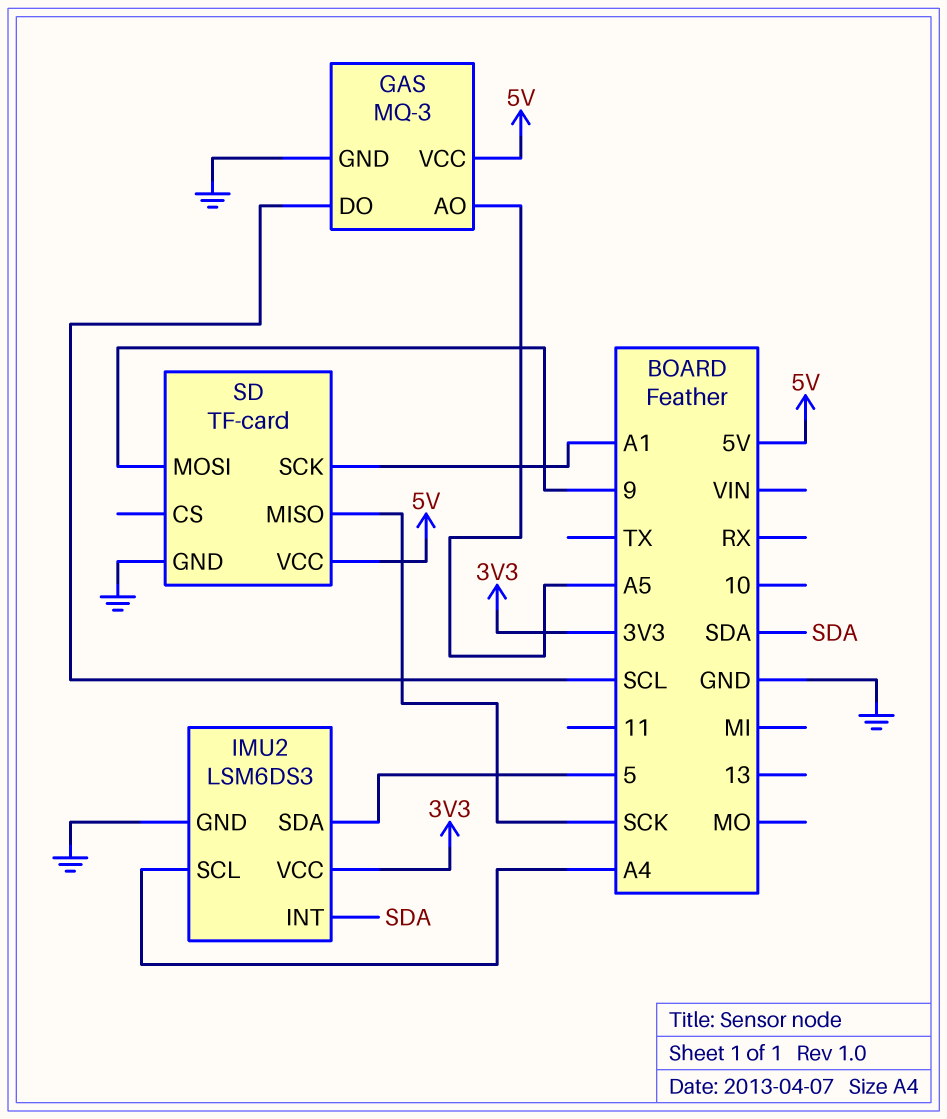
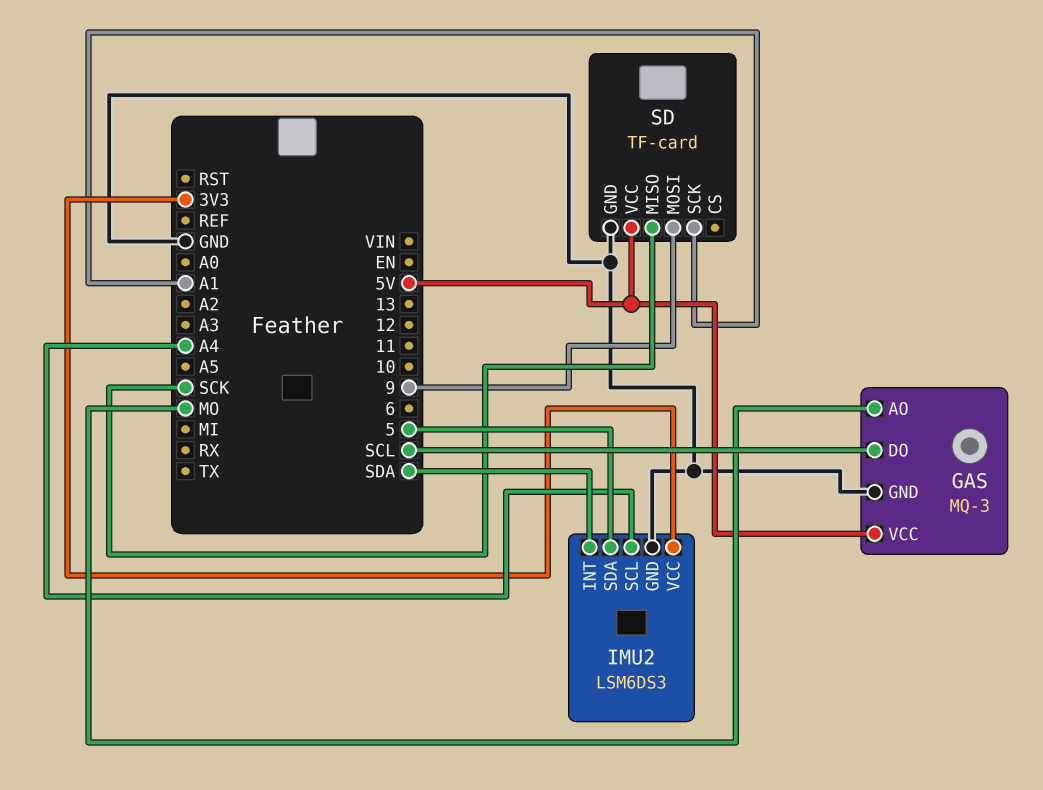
GAS pin AO: A5 -> MO

